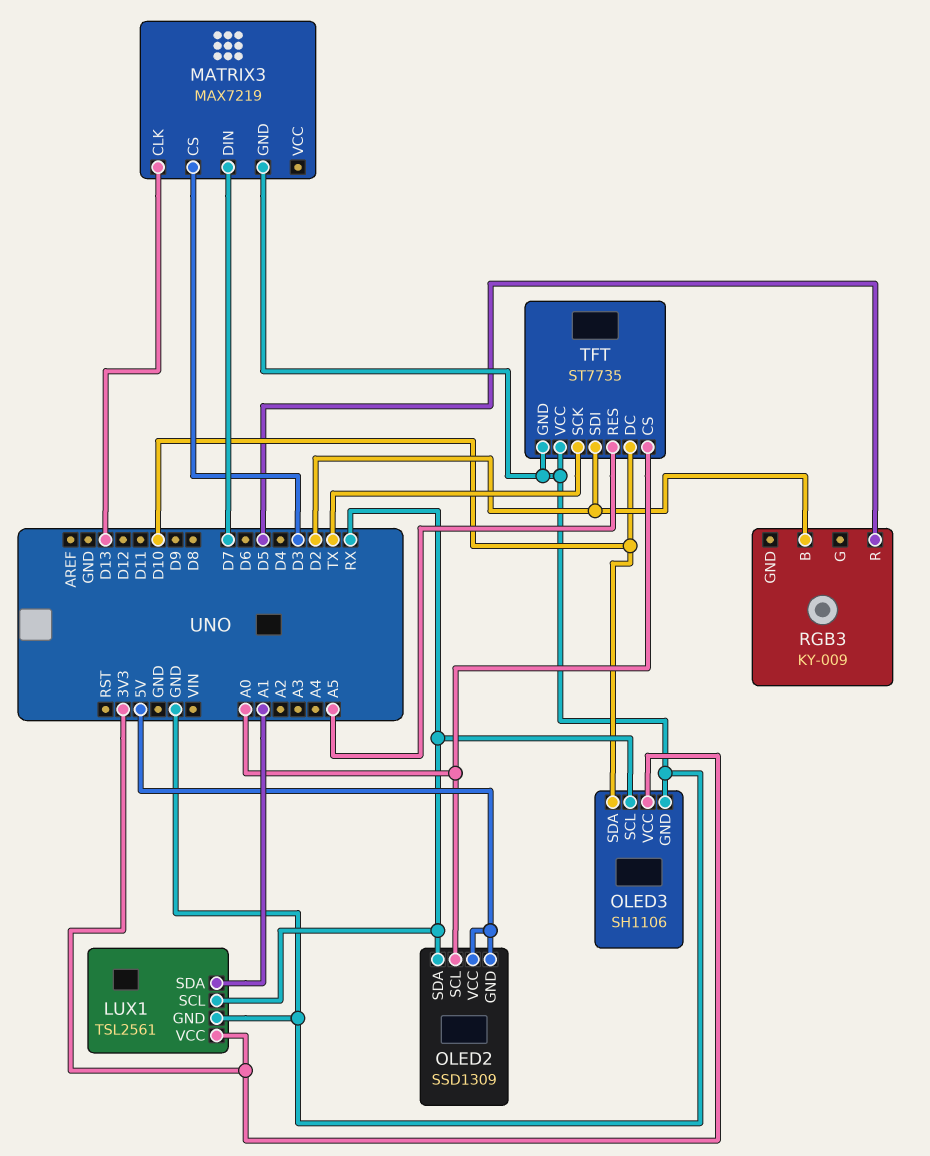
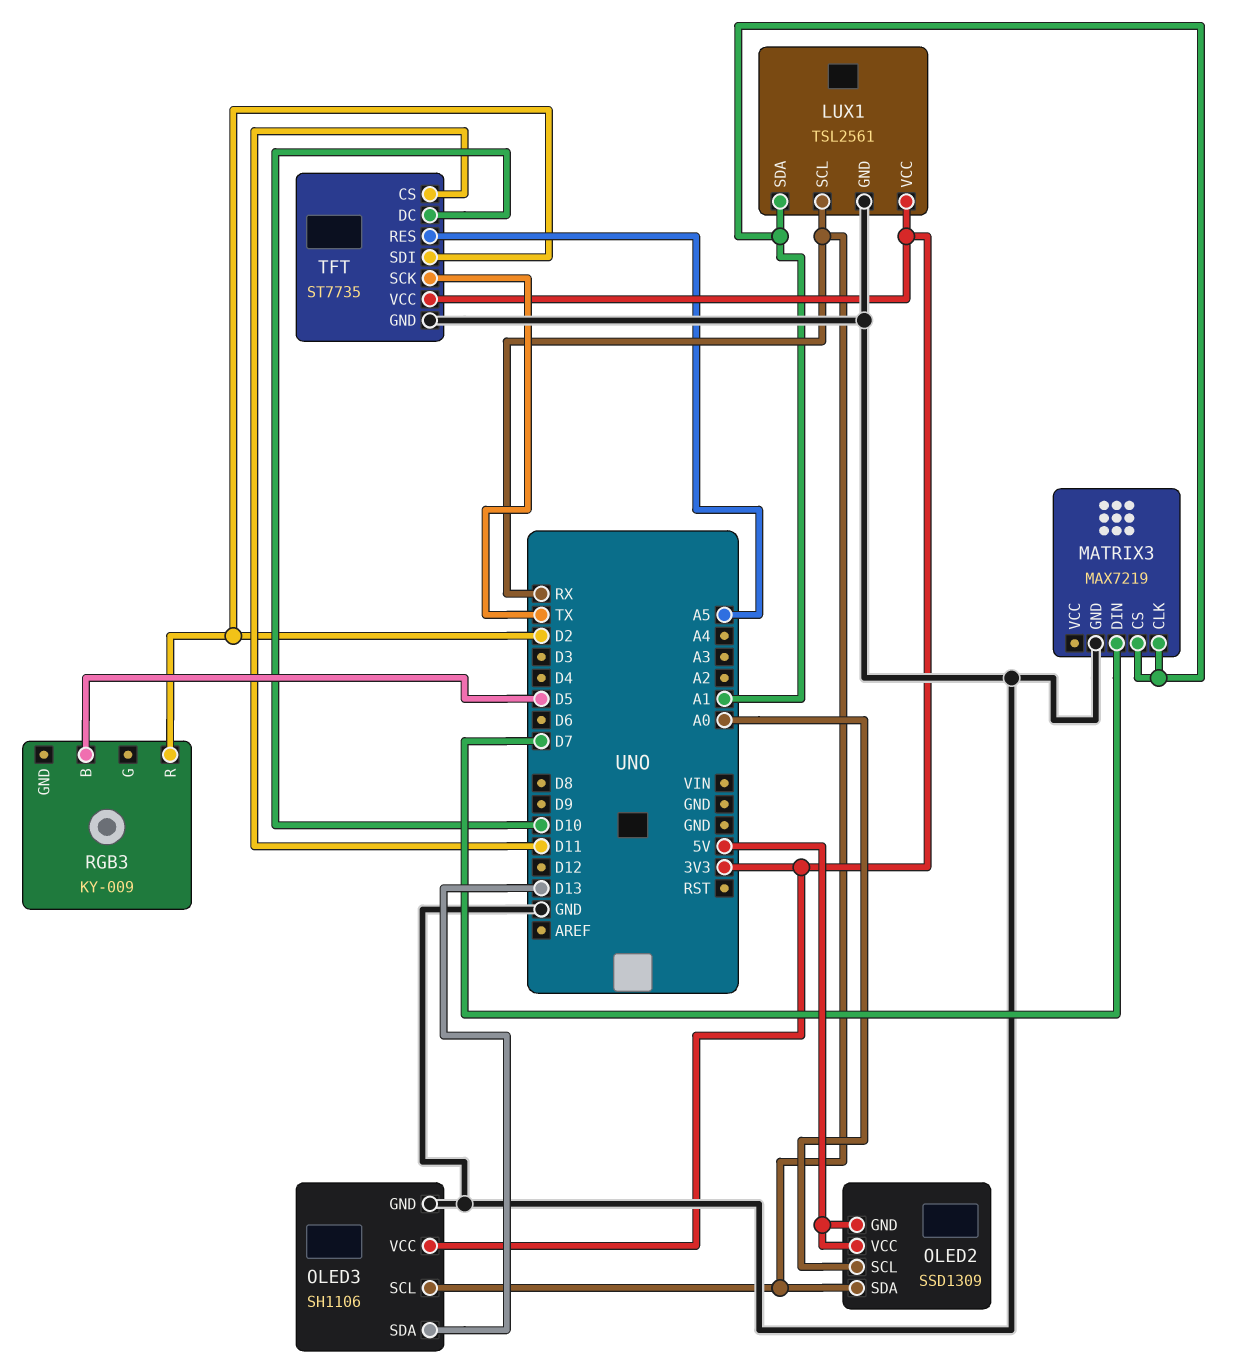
MATRIX3 pin CLK: D13 -> A1
MATRIX3 pin CS: D3 -> A1
OLED3 pin SDA: D10 -> D13
RGB3 pin B: D2 -> D5
RGB3 pin R: D5 -> D2
TFT pin CS: A0 -> D11
TFT pin VCC: GND -> 3V3

